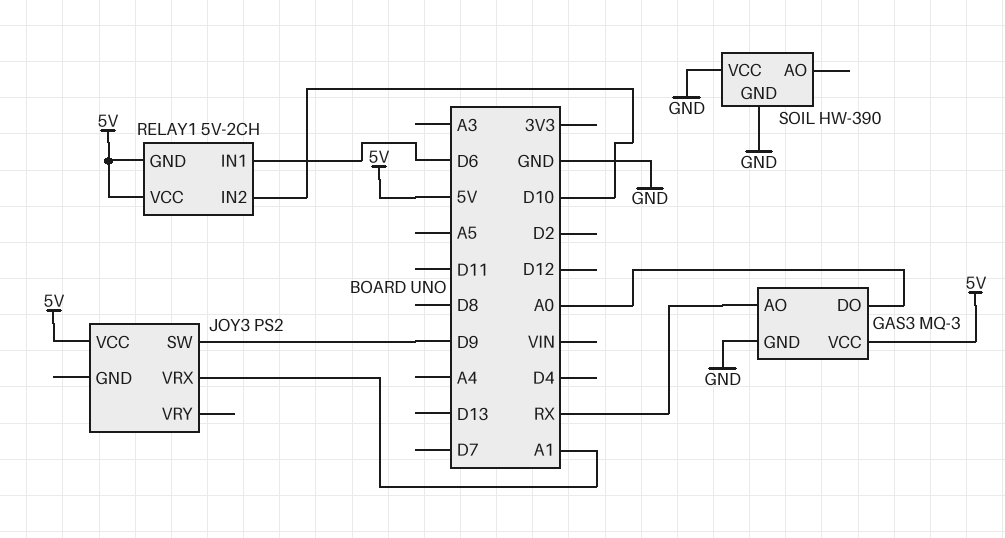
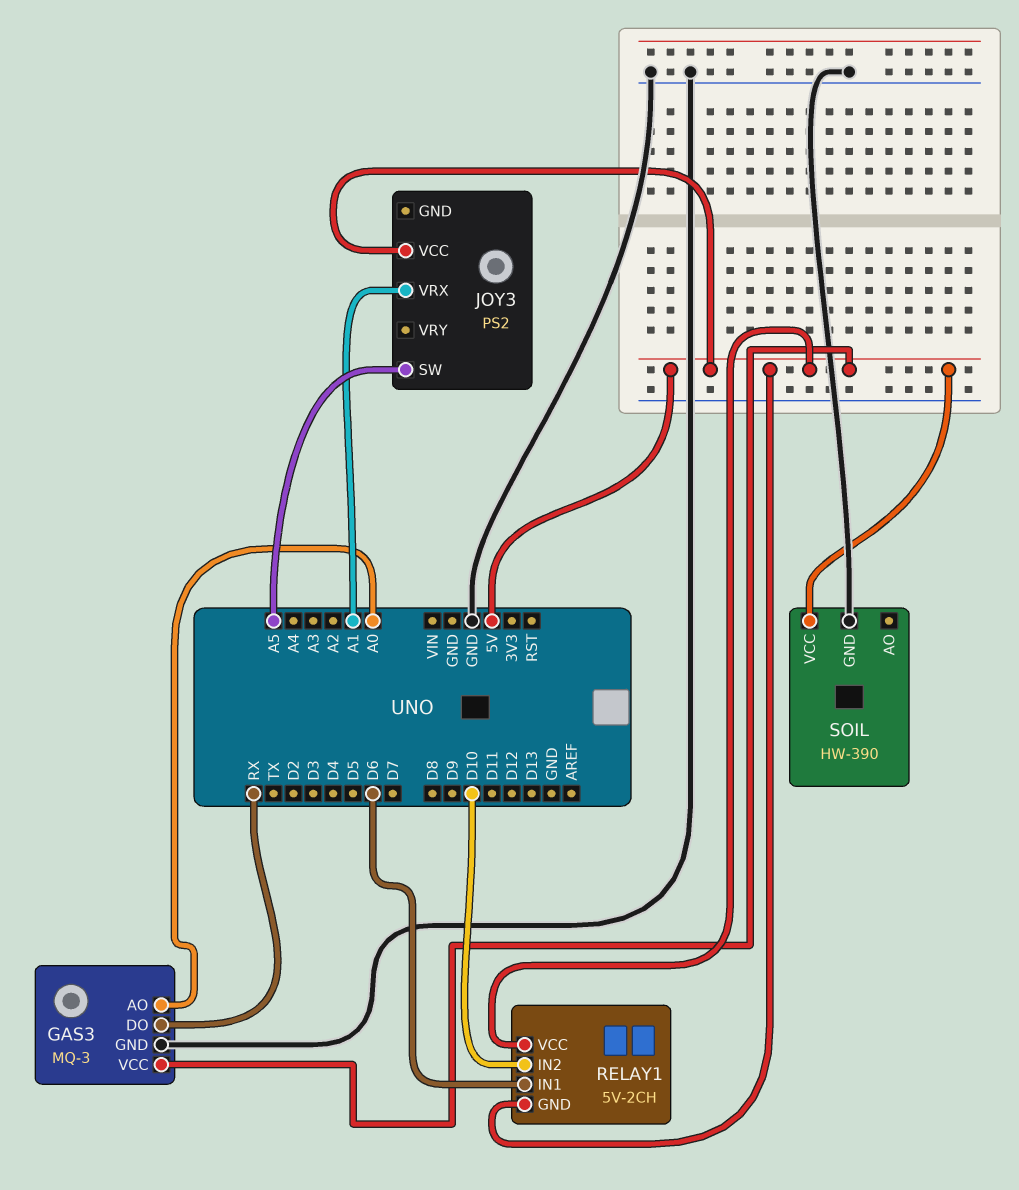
GAS3 pin AO: RX -> A0
GAS3 pin DO: A0 -> RX
JOY3 pin SW: D9 -> A5
SOIL pin VCC: GND -> 5V

